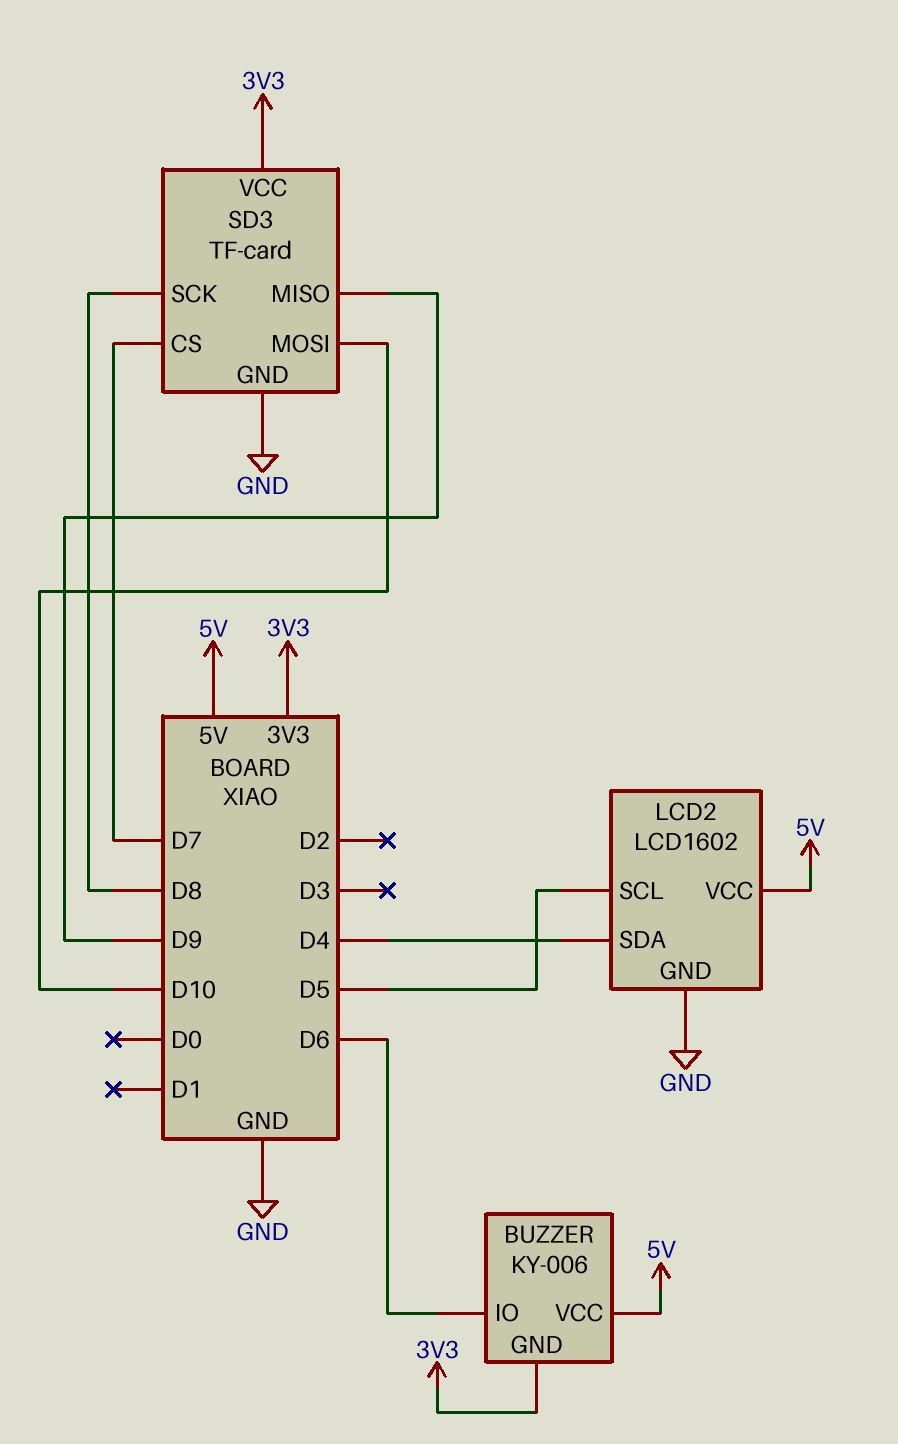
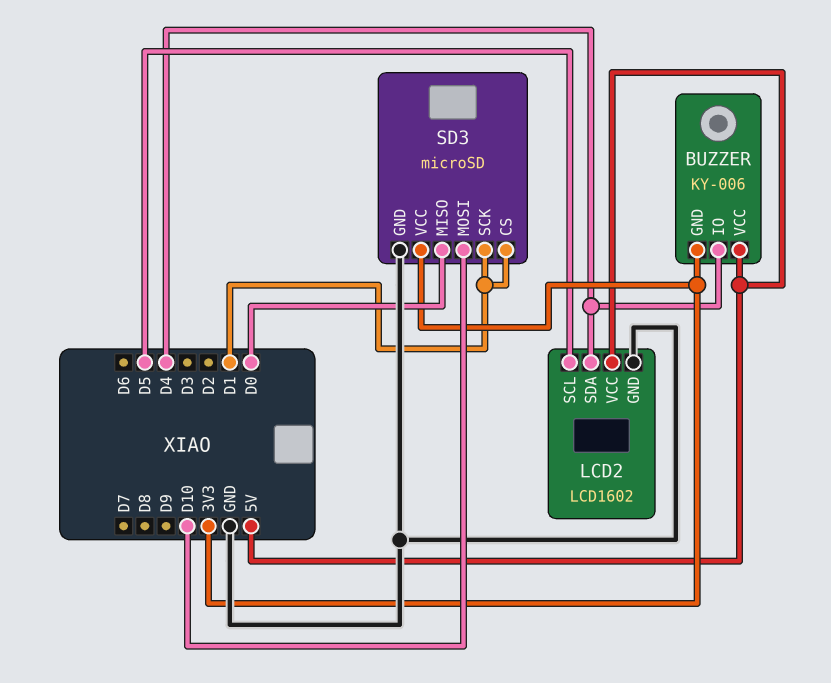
BUZZER pin IO: D6 -> D4
SD3: TF-card -> microSD
SD3 pin CS: D7 -> D1
SD3 pin MISO: D9 -> D0
SD3 pin SCK: D8 -> D1

